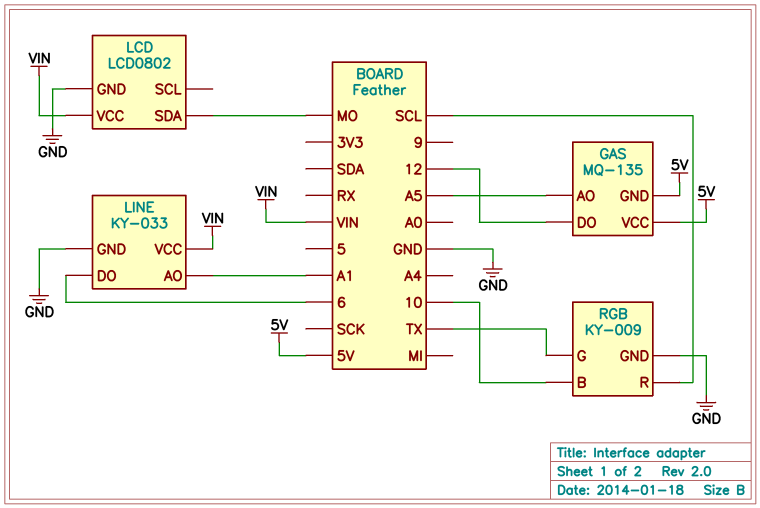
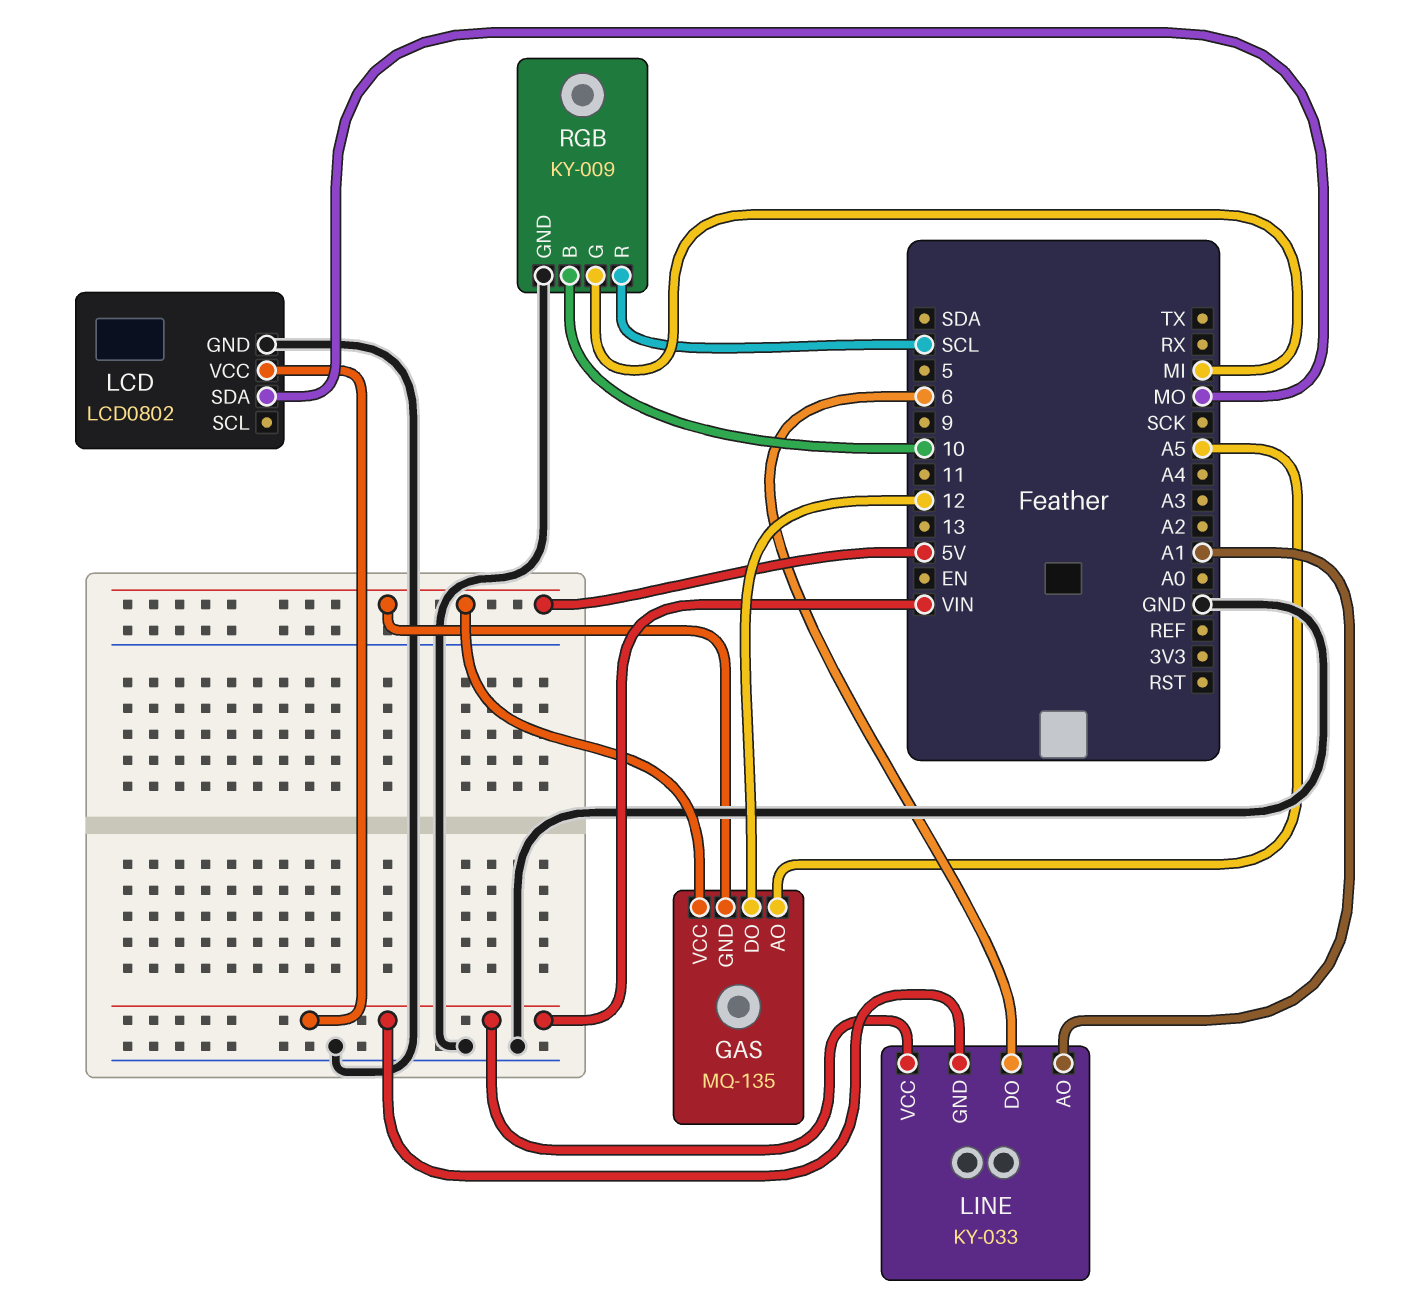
LINE pin GND: GND -> VIN
RGB pin G: TX -> MI

